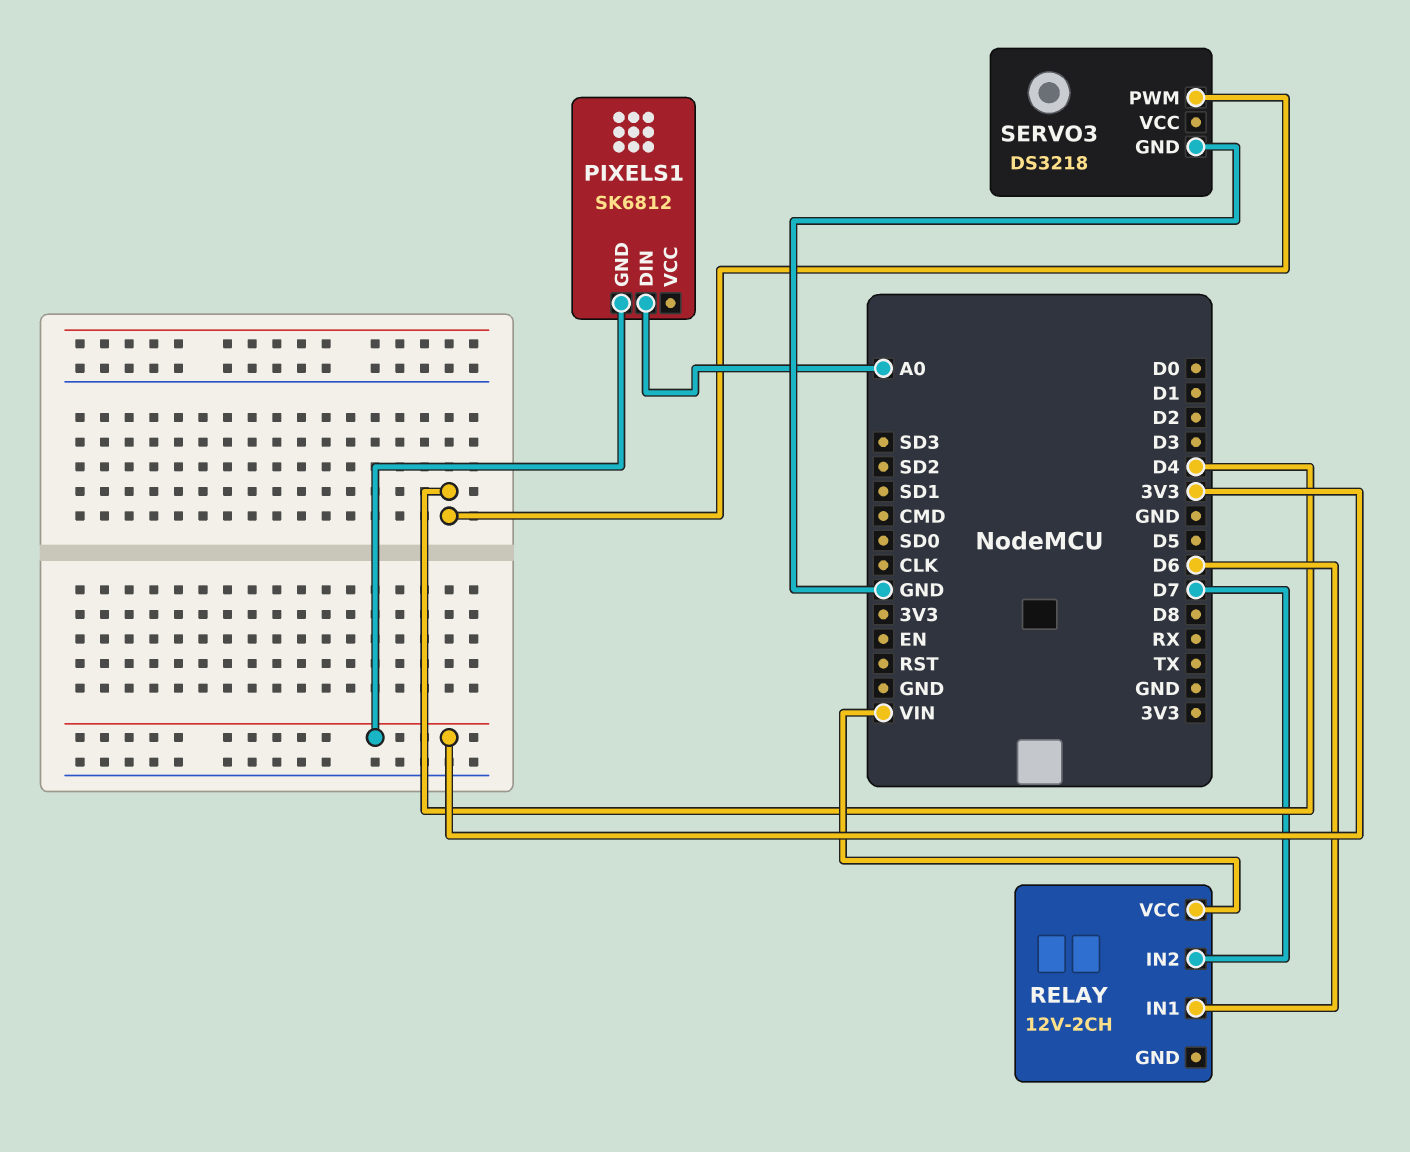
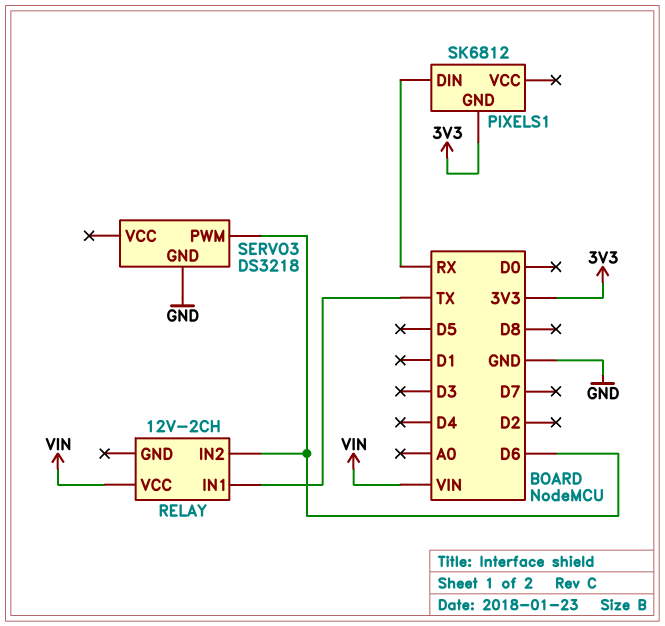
PIXELS1 pin DIN: A0 -> RX
RELAY pin IN1: D6 -> TX
RELAY pin IN2: D7 -> D6
SERVO3 pin PWM: D4 -> D6

